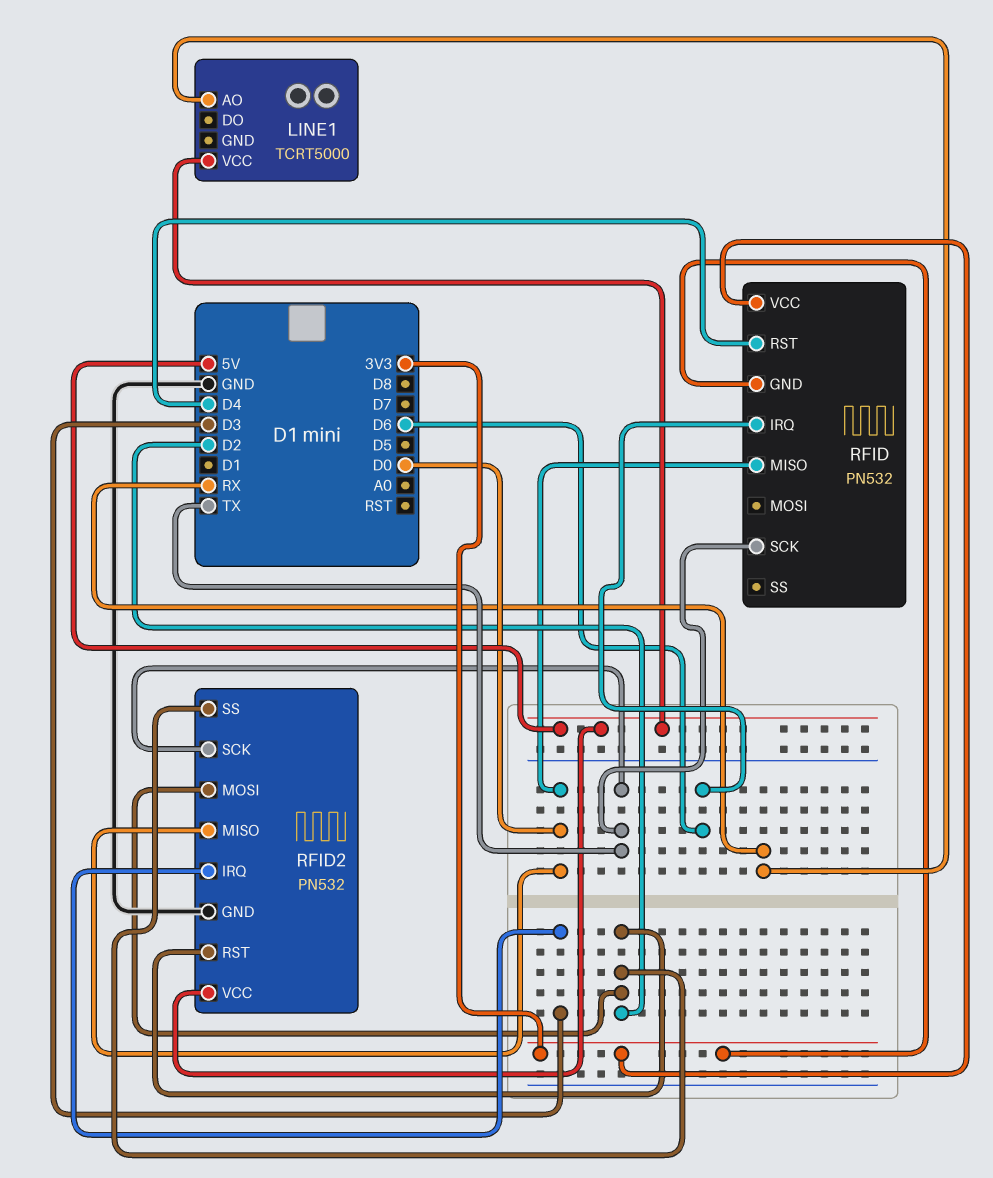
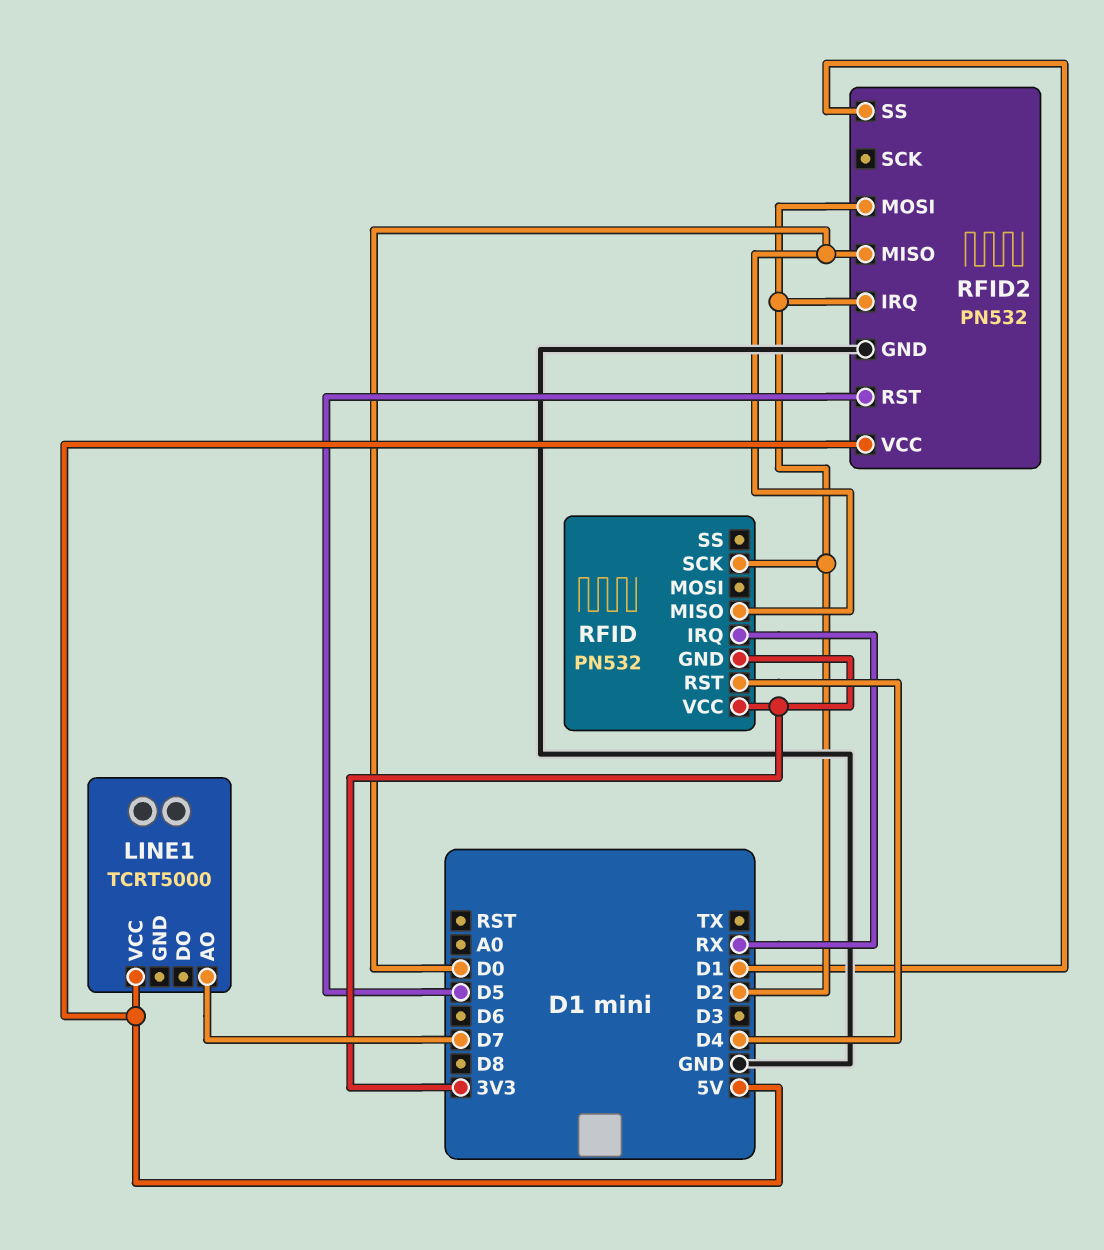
LINE1 pin AO: RX -> D7
RFID pin IRQ: D6 -> RX
RFID pin SCK: TX -> D2
RFID2 pin IRQ: D3 -> D2
RFID2 pin RST: D2 -> D5
RFID2 pin SCK: TX -> none
RFID2 pin SS: D2 -> D1

